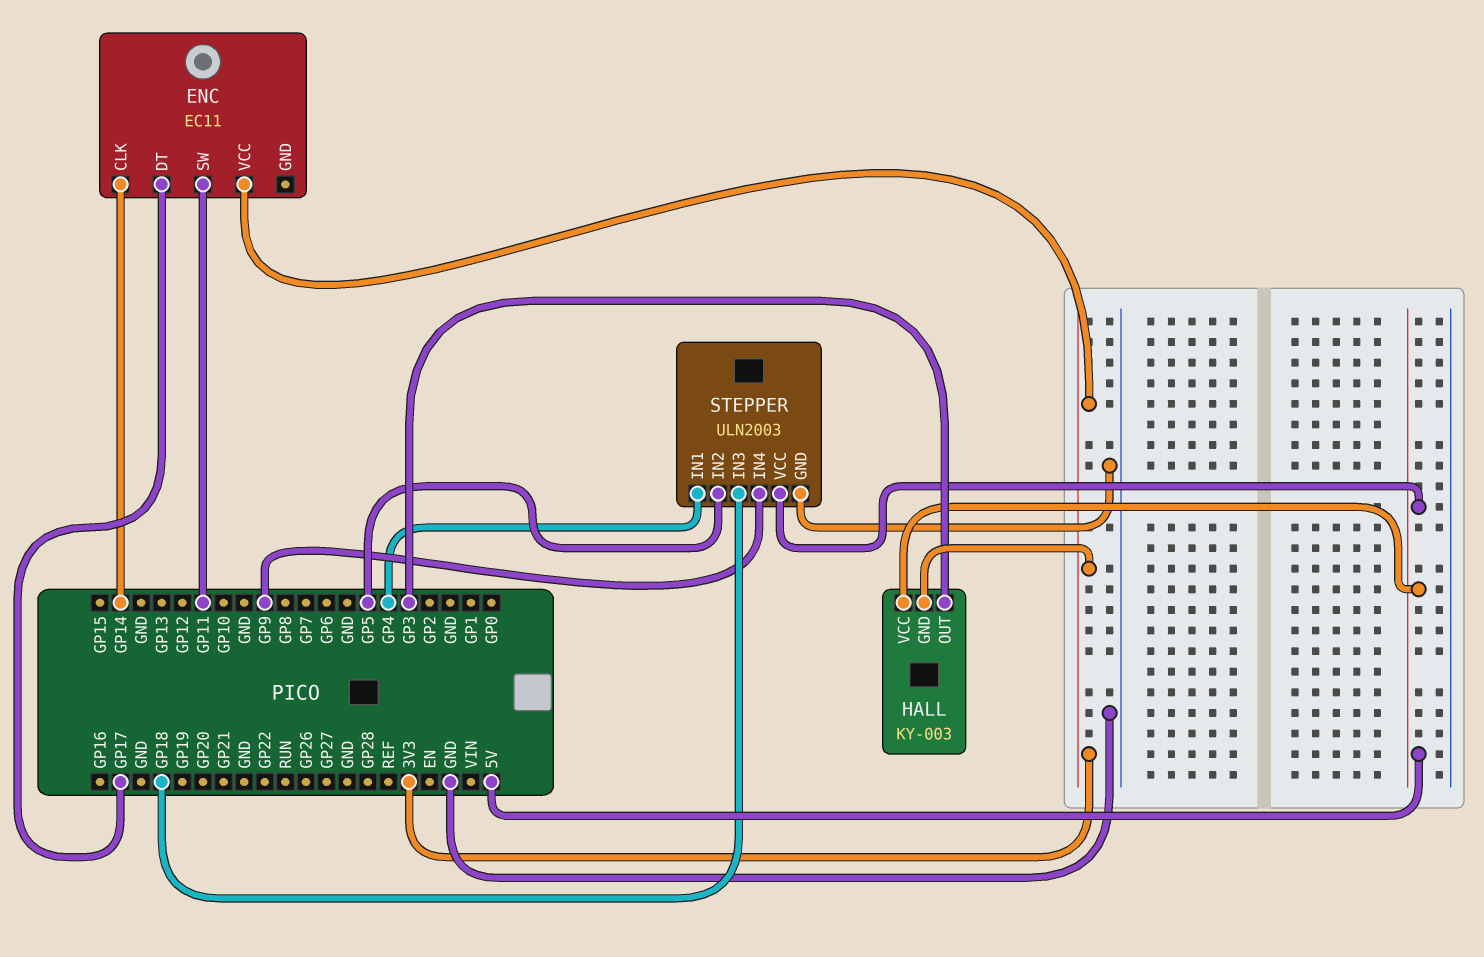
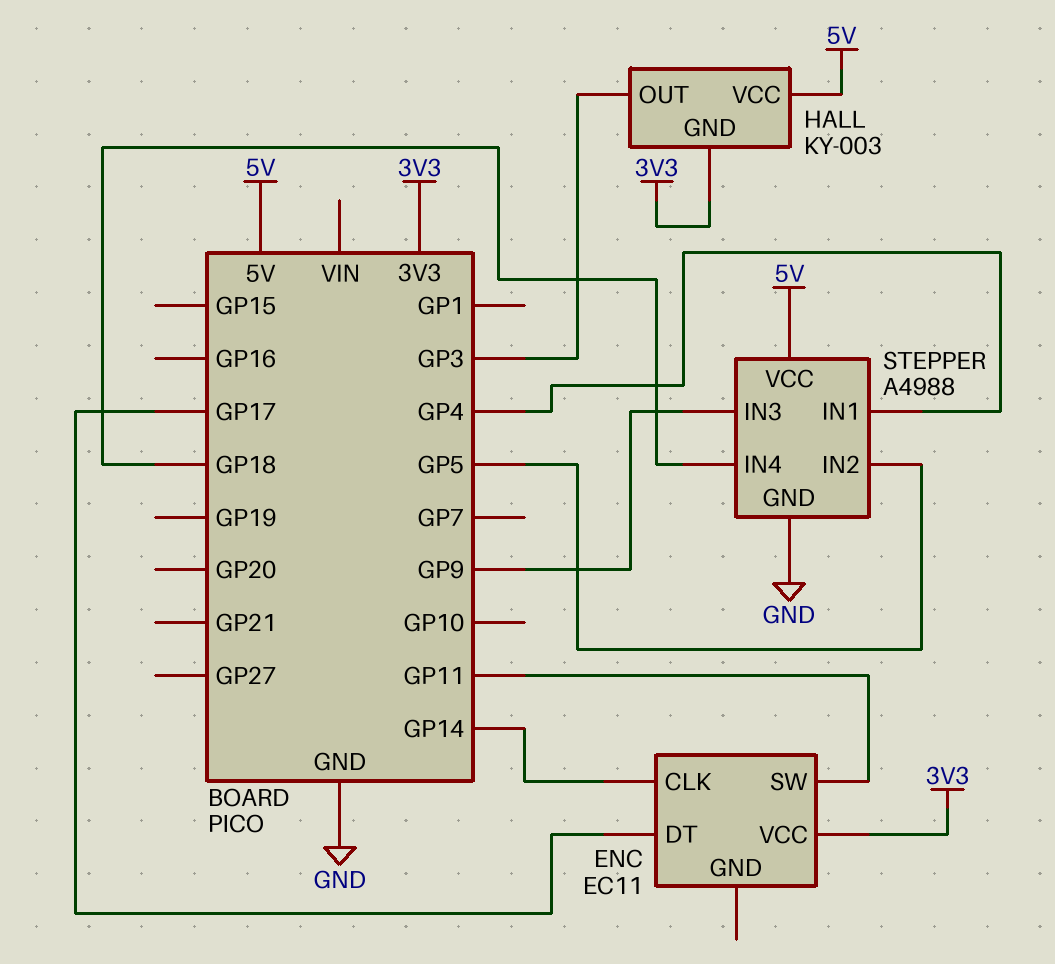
STEPPER: ULN2003 -> A4988
STEPPER pin IN3: GP18 -> GP9
STEPPER pin IN4: GP9 -> GP18

